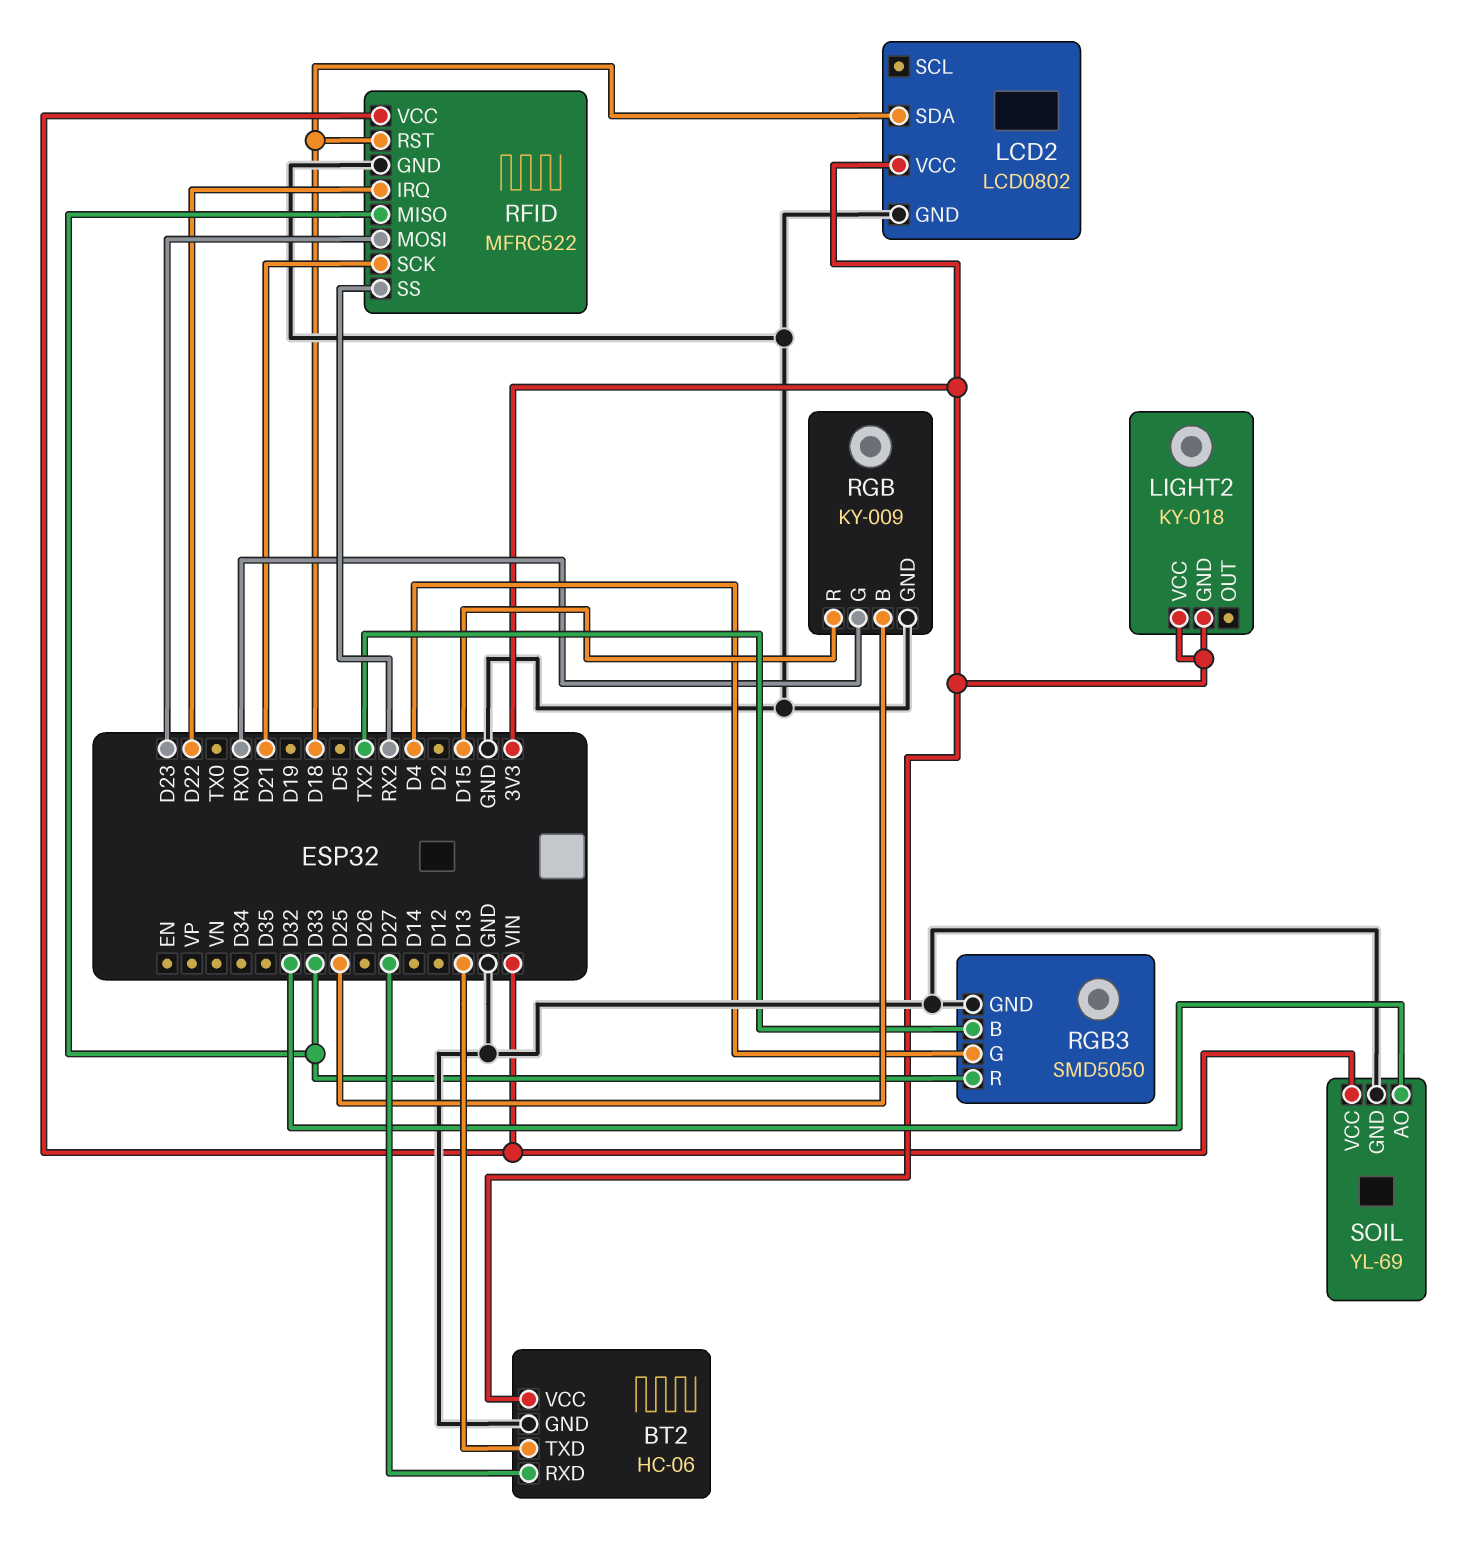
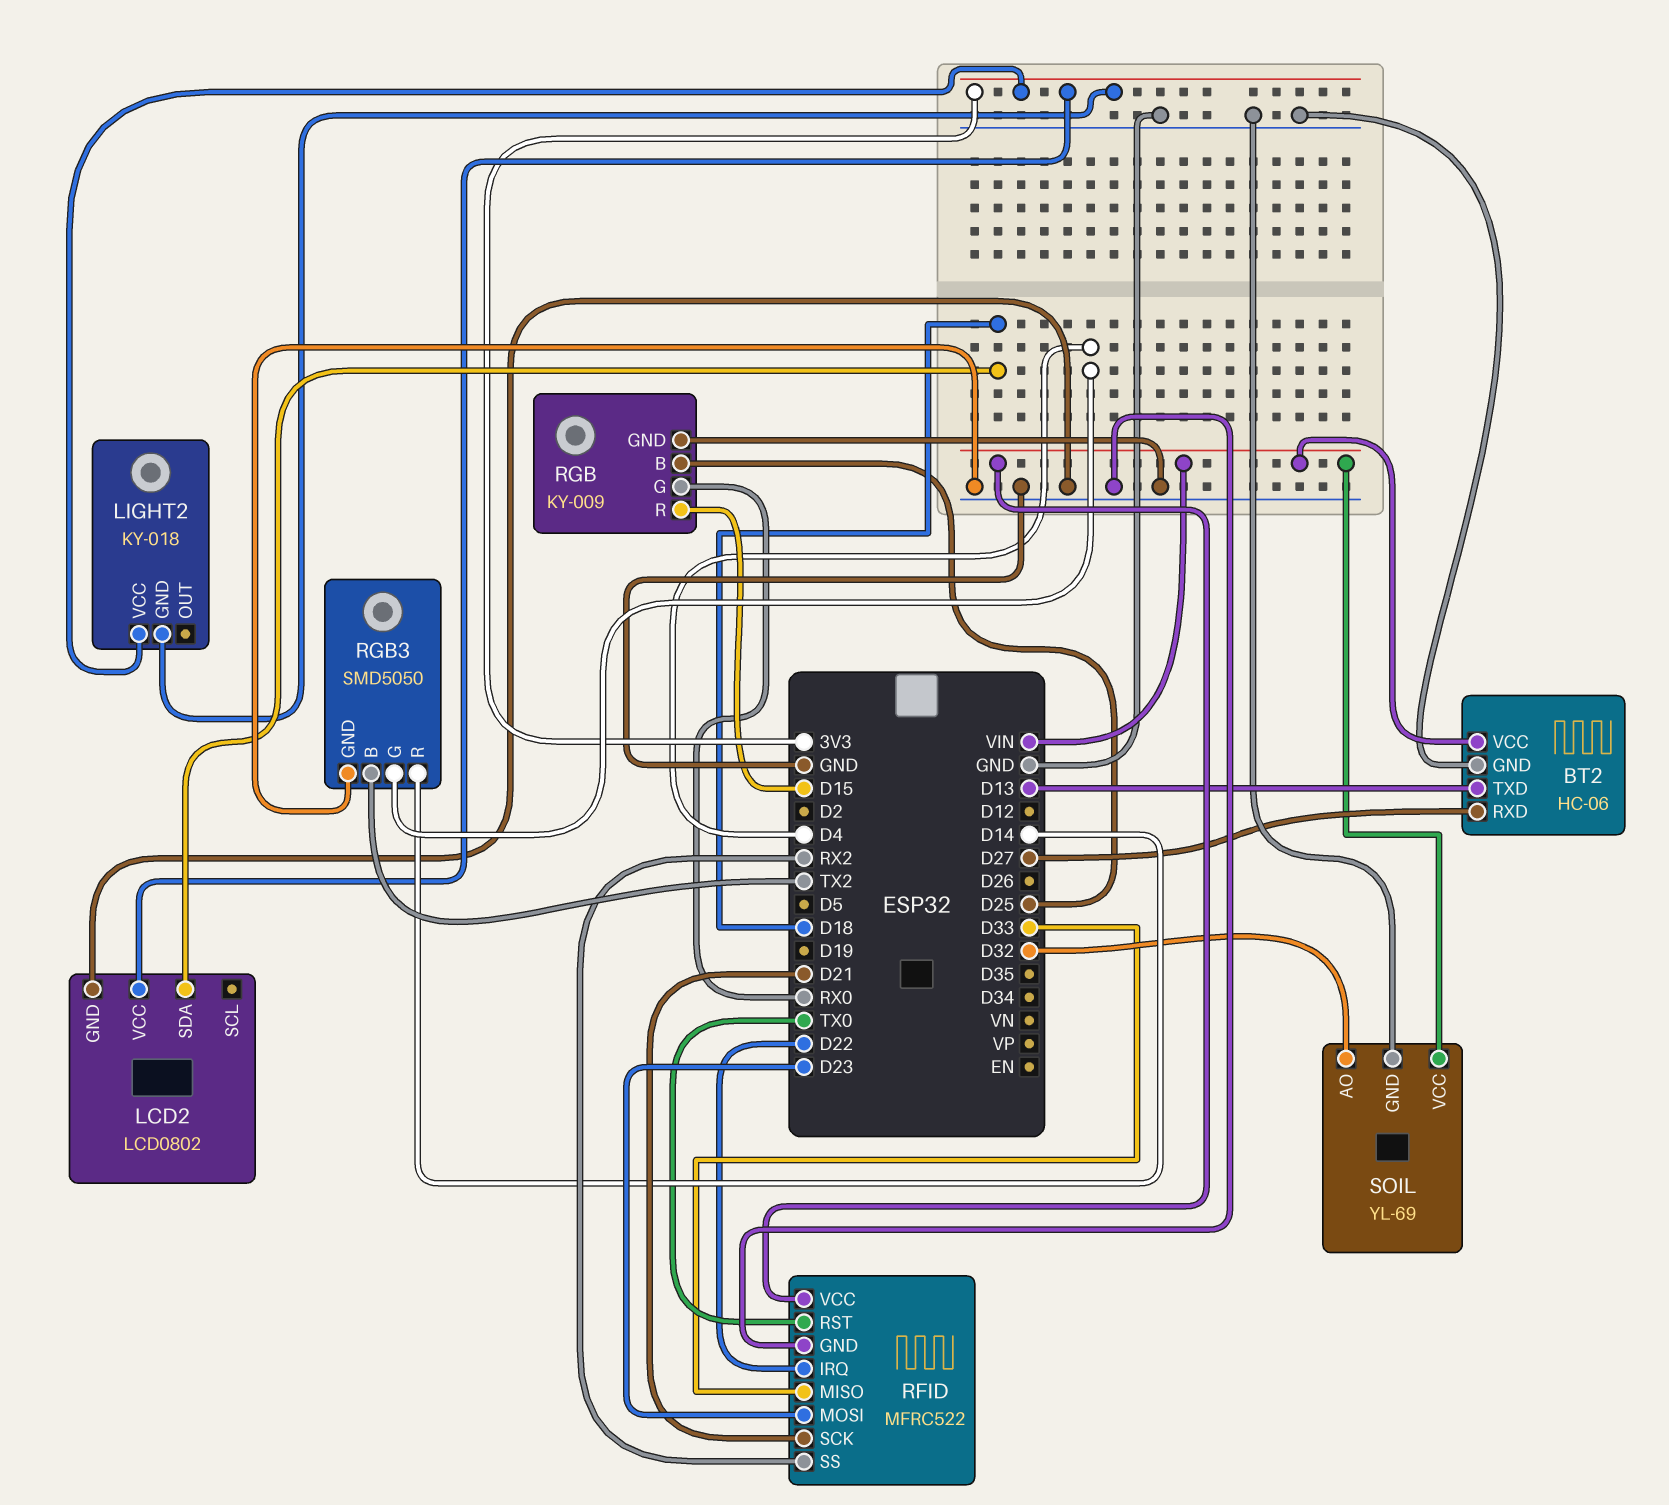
BT2 pin VCC: 3V3 -> VIN
RFID pin RST: D18 -> TX0
RGB3 pin R: D33 -> D14

